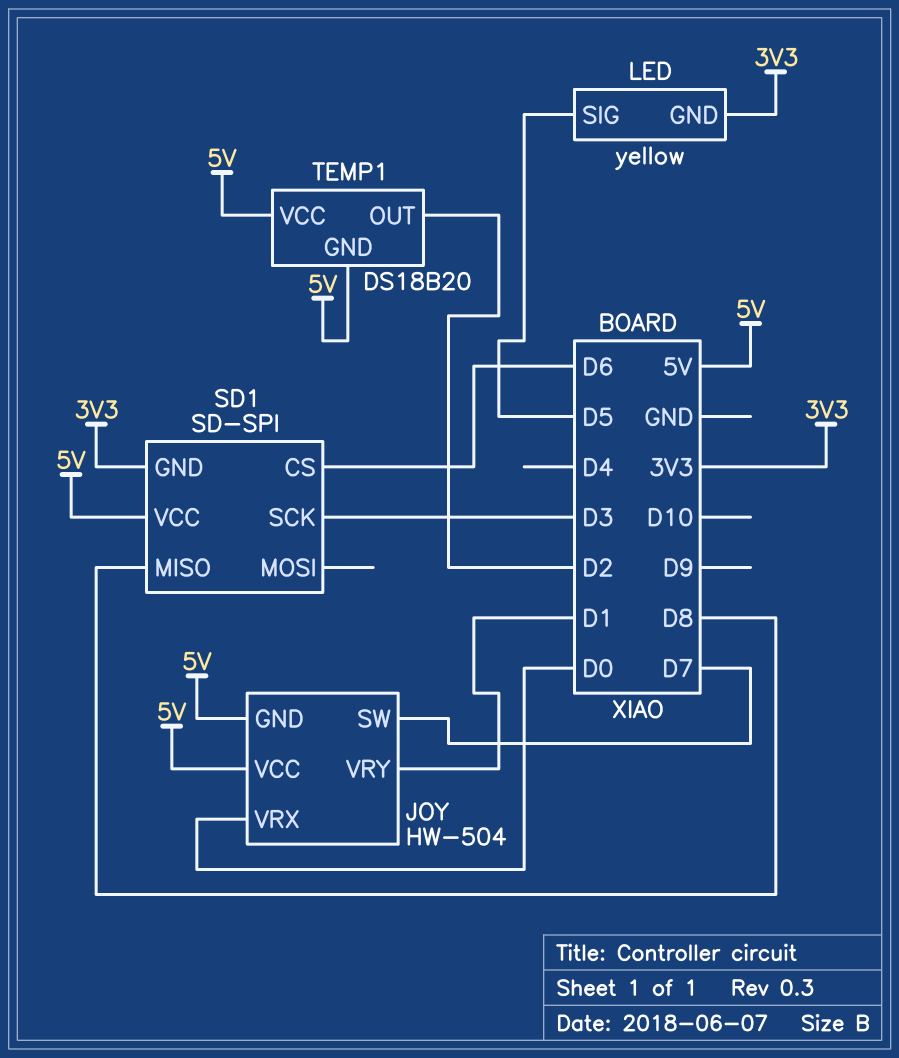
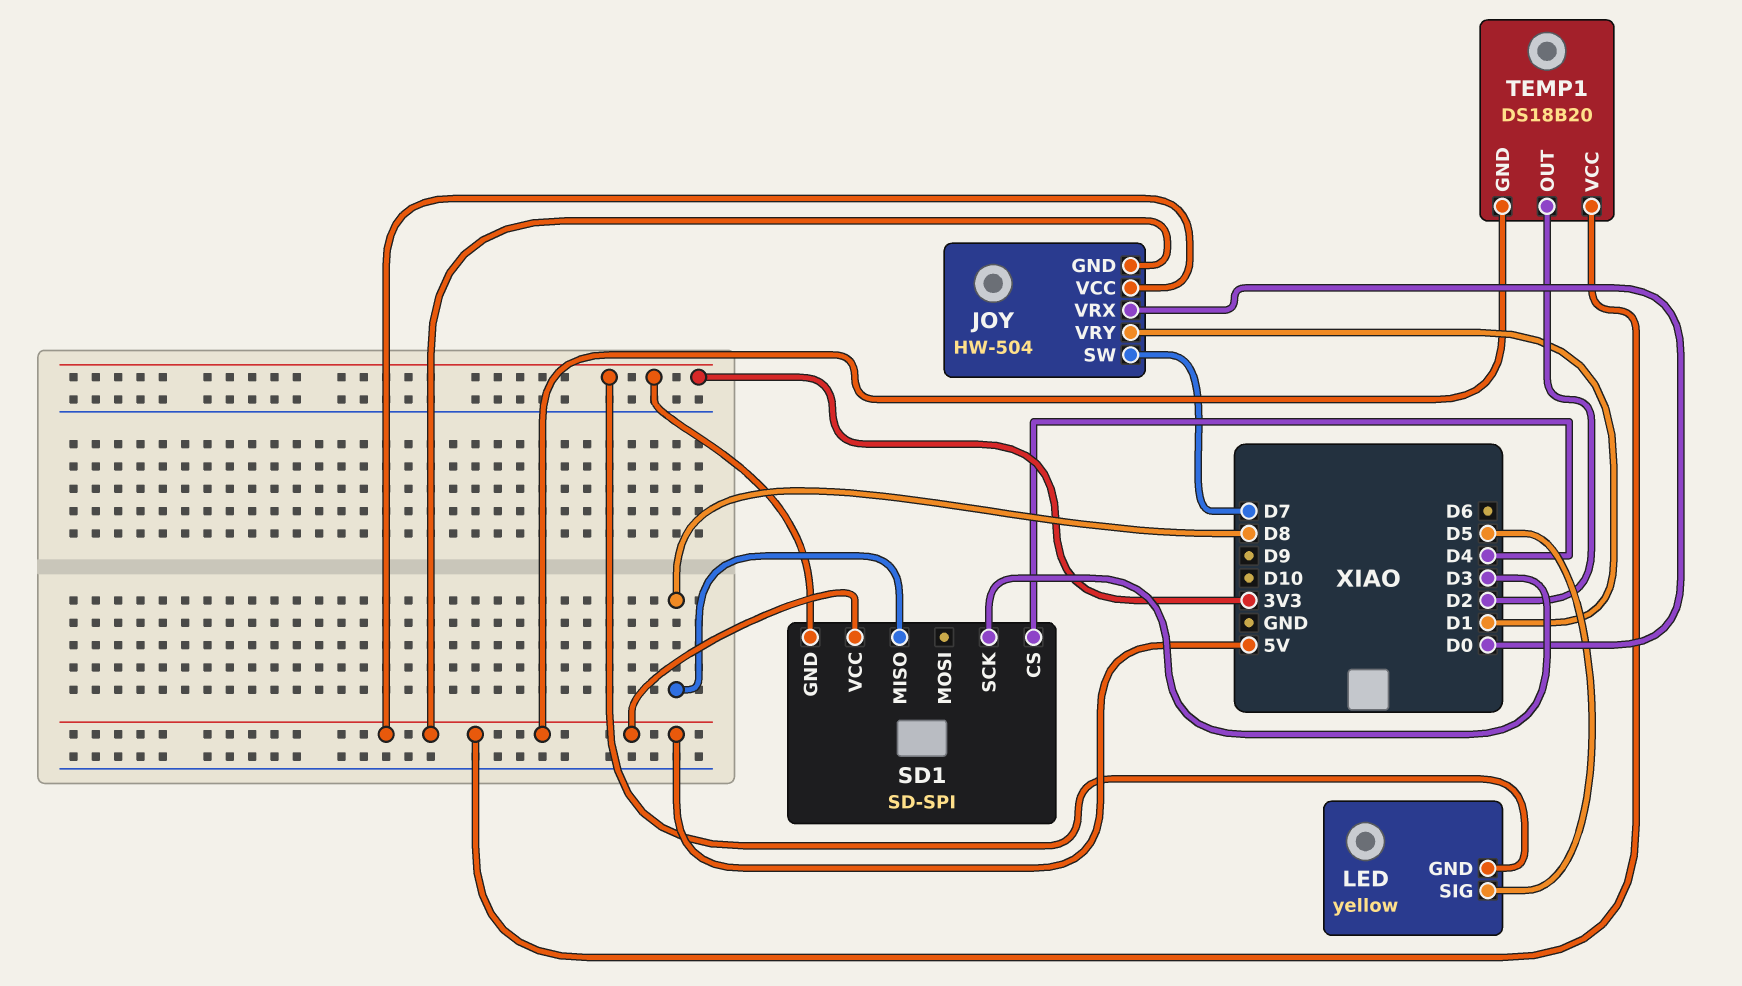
SD1 pin CS: D6 -> D4

